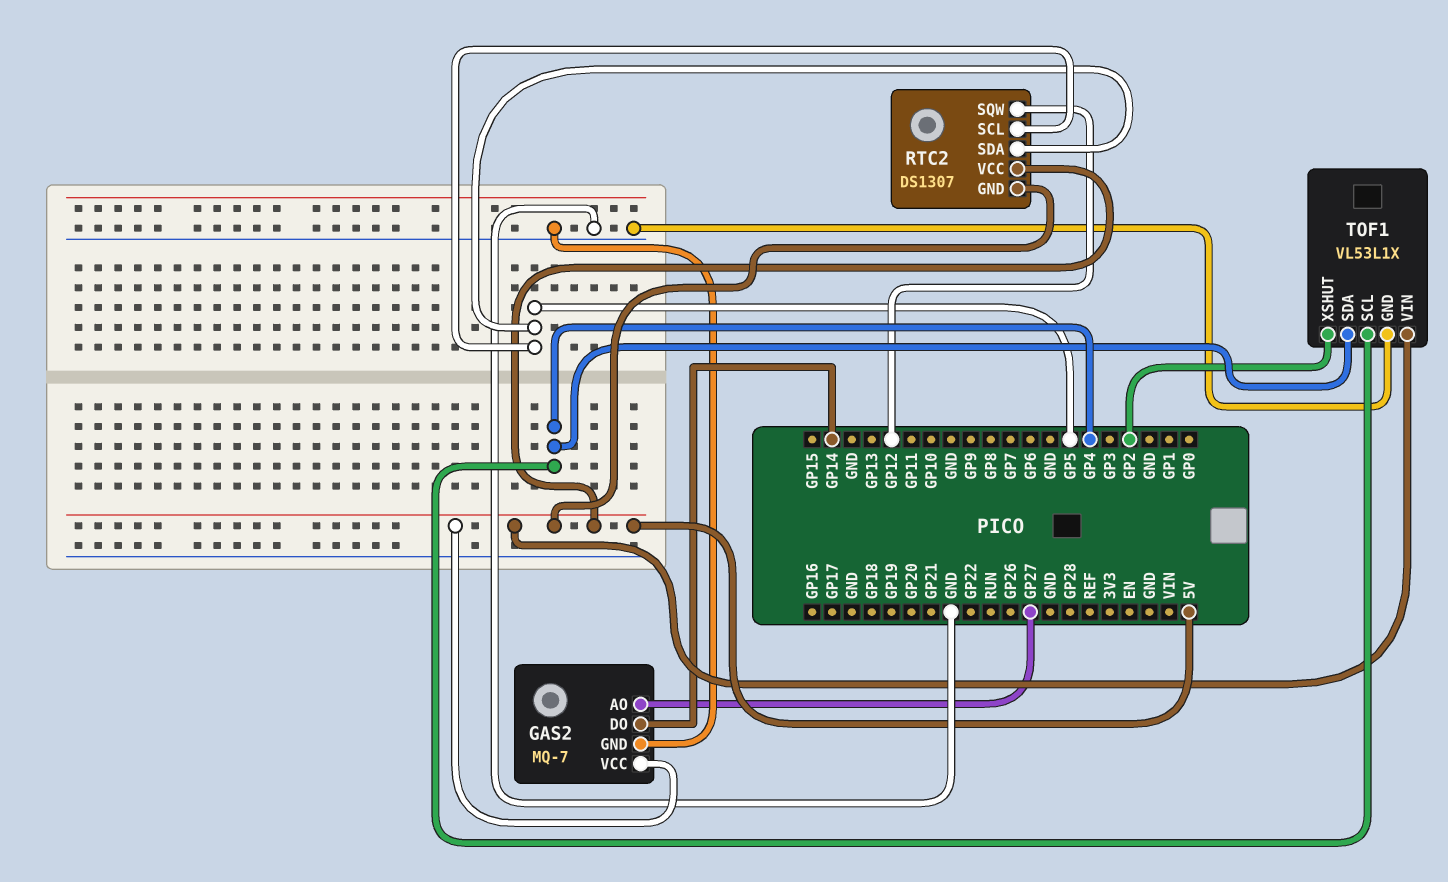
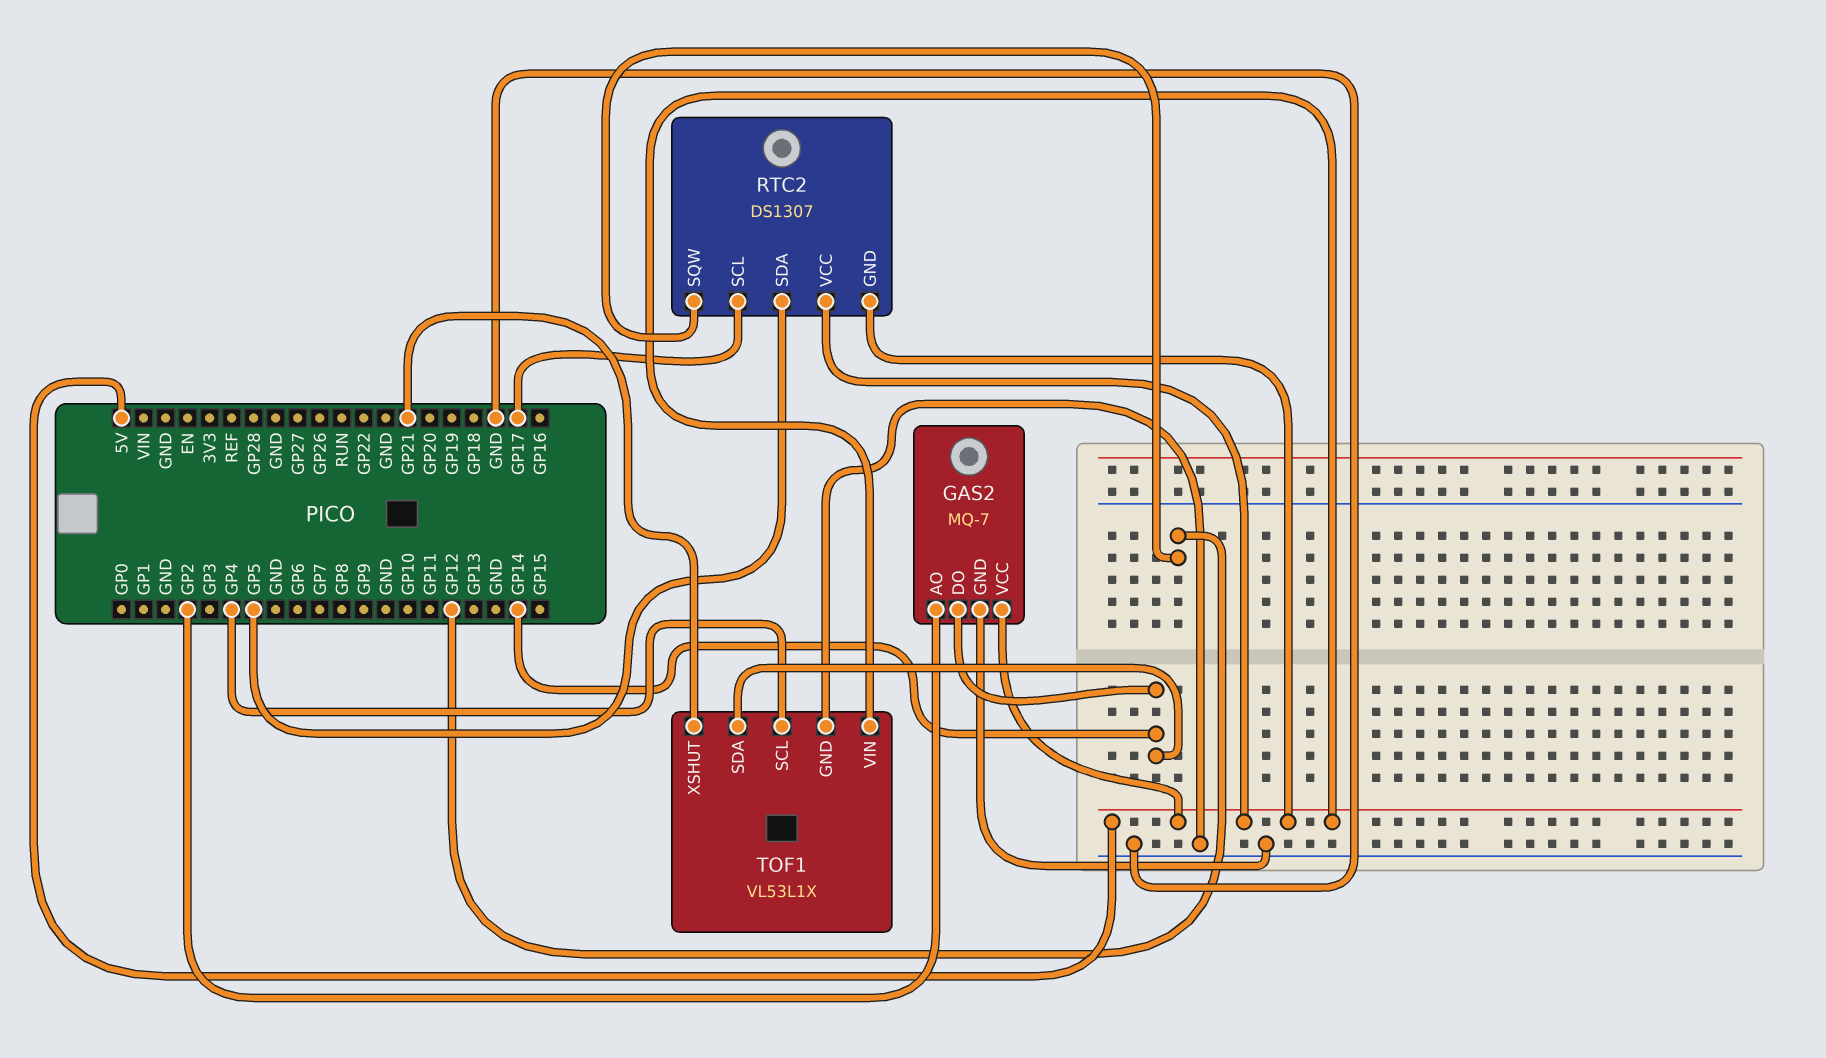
GAS2 pin AO: GP27 -> GP2
RTC2 pin SCL: GP5 -> GP17
TOF1 pin SDA: GP4 -> GP14
TOF1 pin XSHUT: GP2 -> GP21

